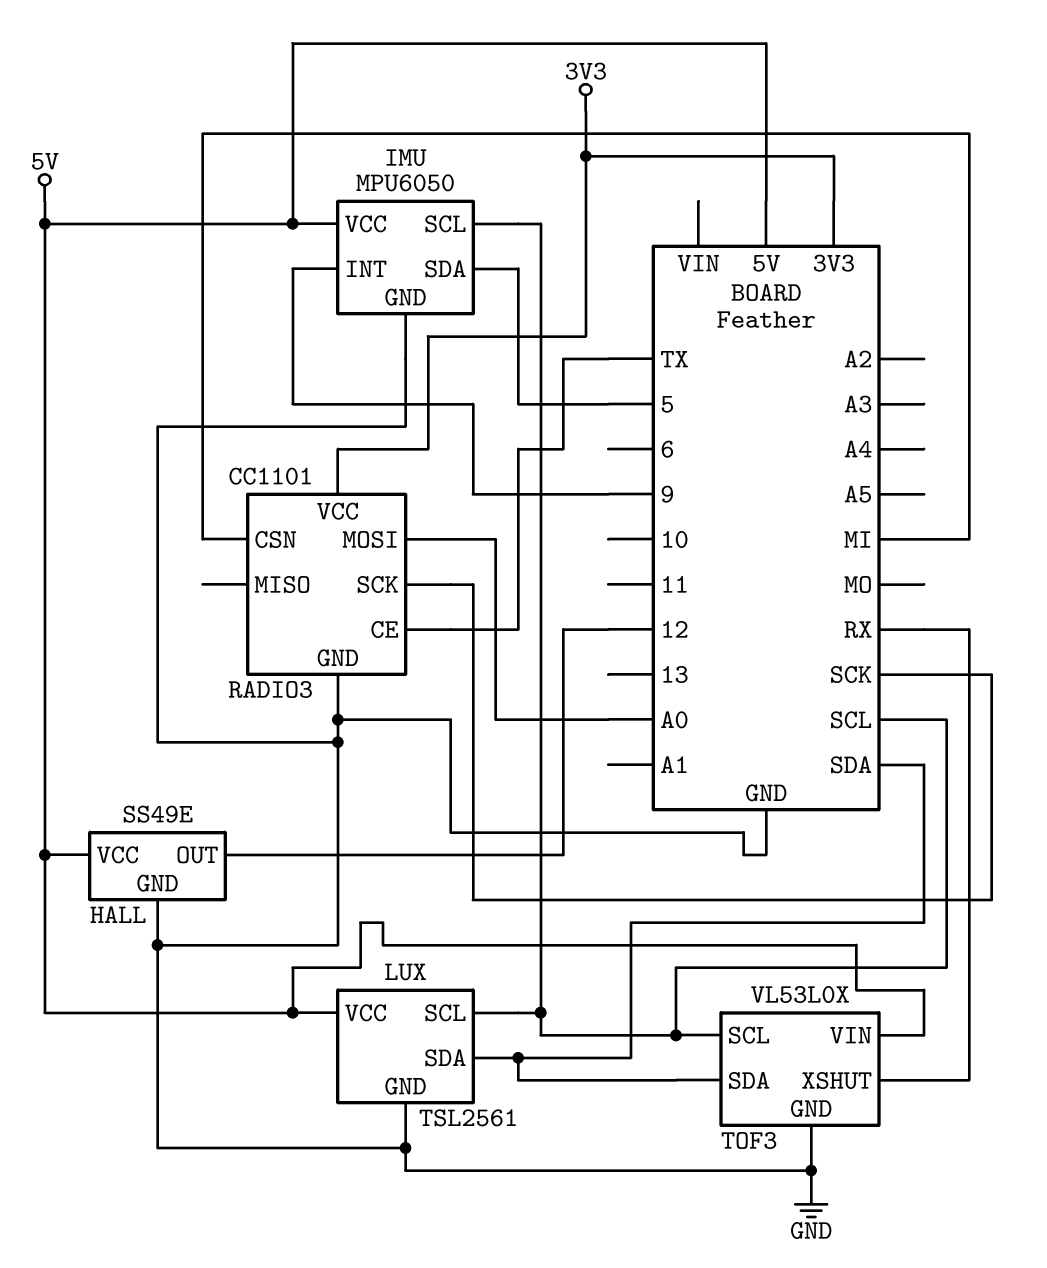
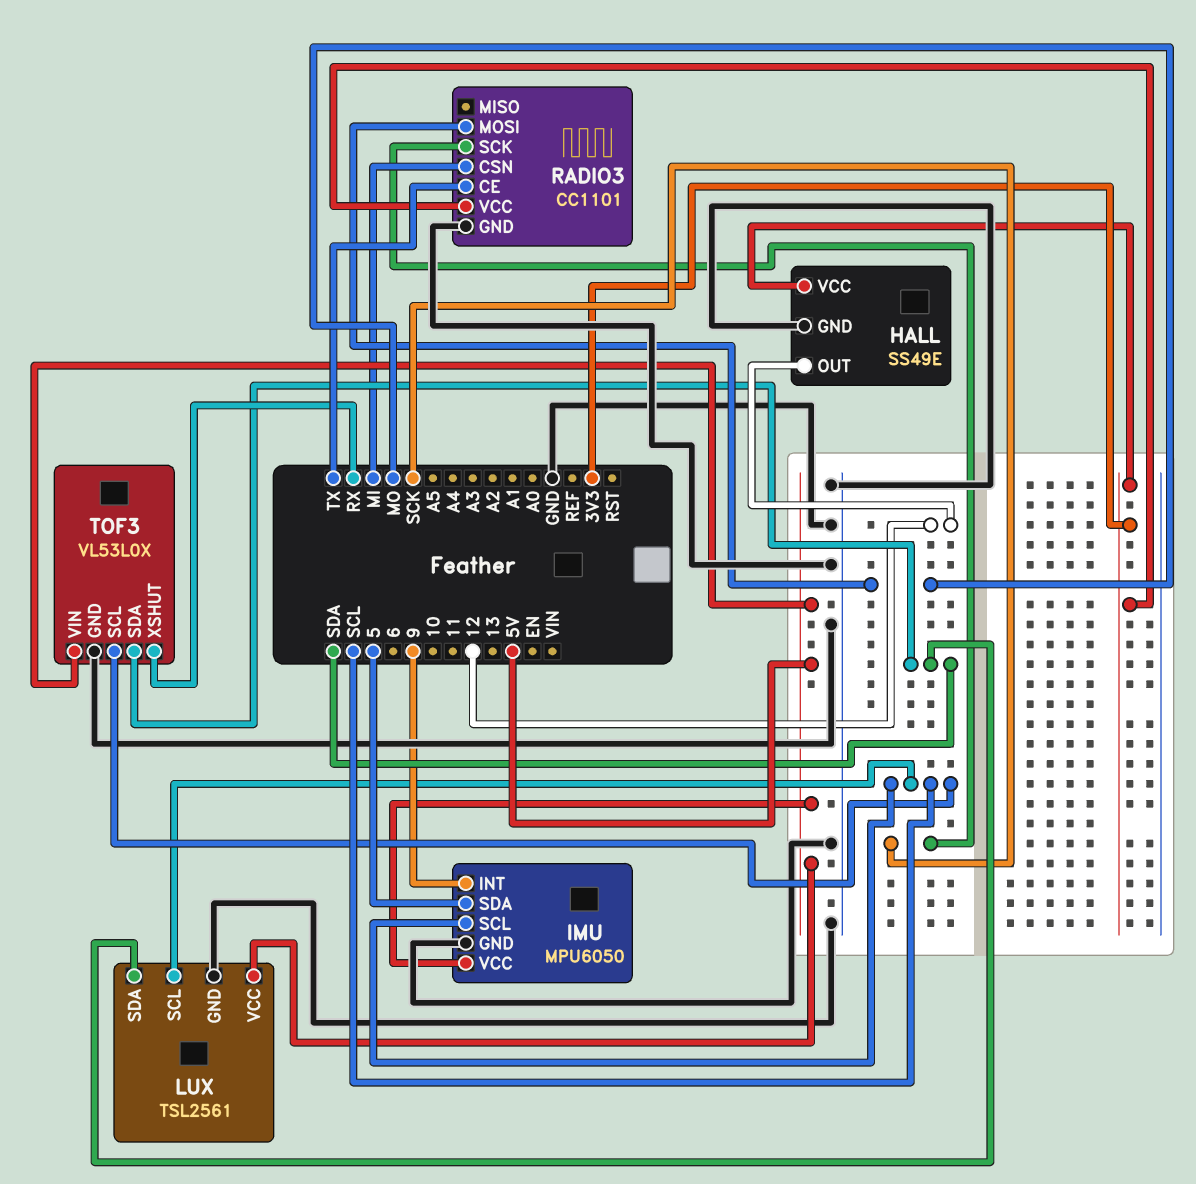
HALL pin VCC: 5V -> 3V3
RADIO3 pin MOSI: A0 -> MO

